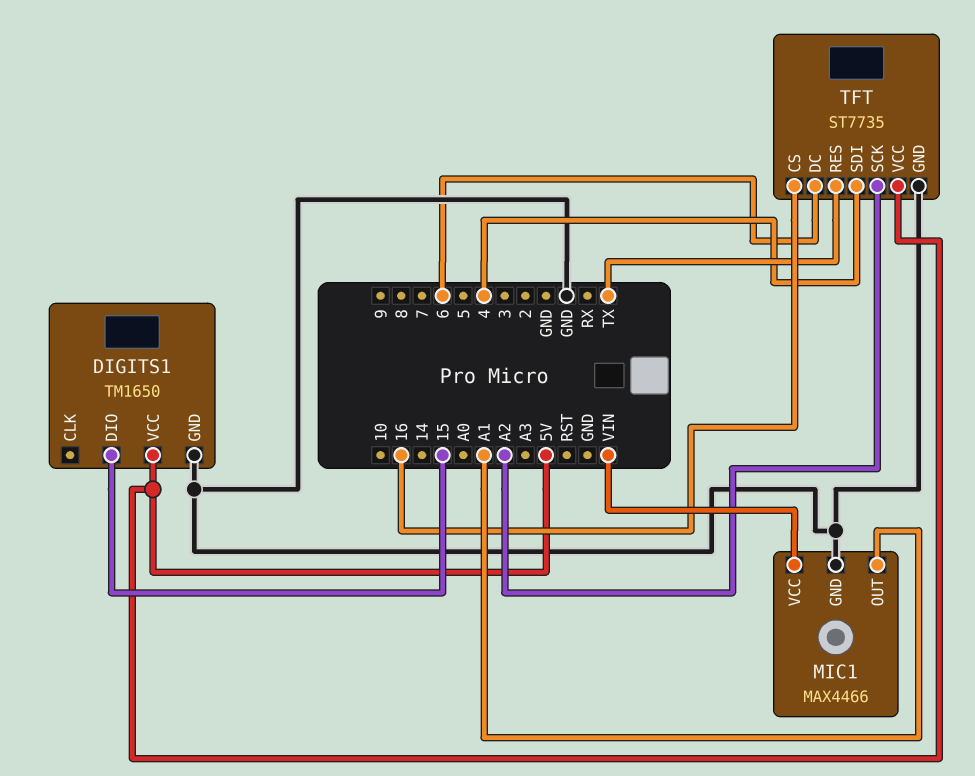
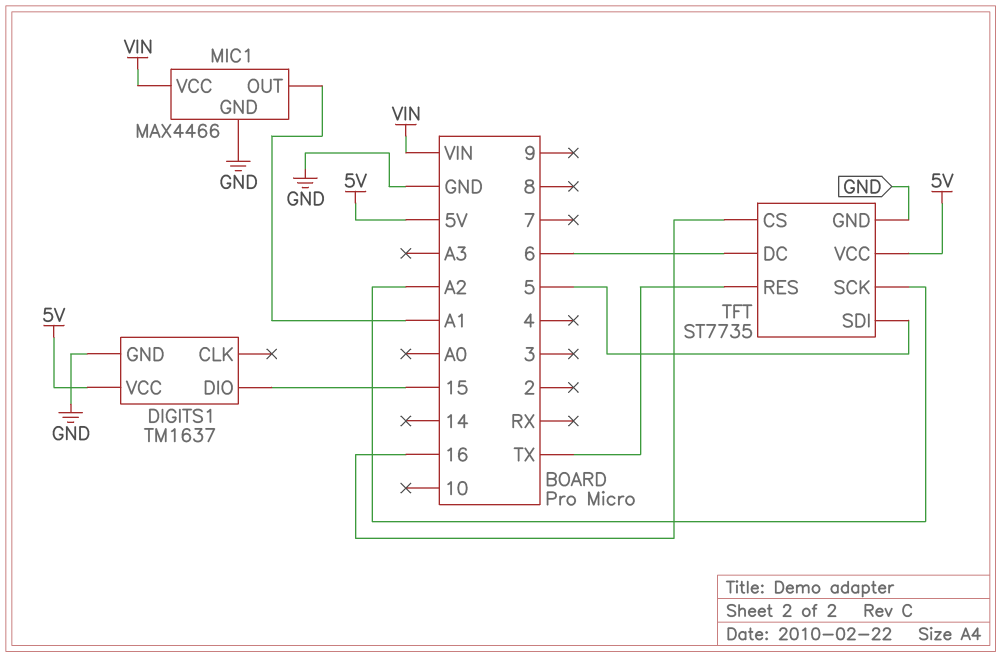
DIGITS1: TM1650 -> TM1637
TFT pin SDI: 4 -> 5

